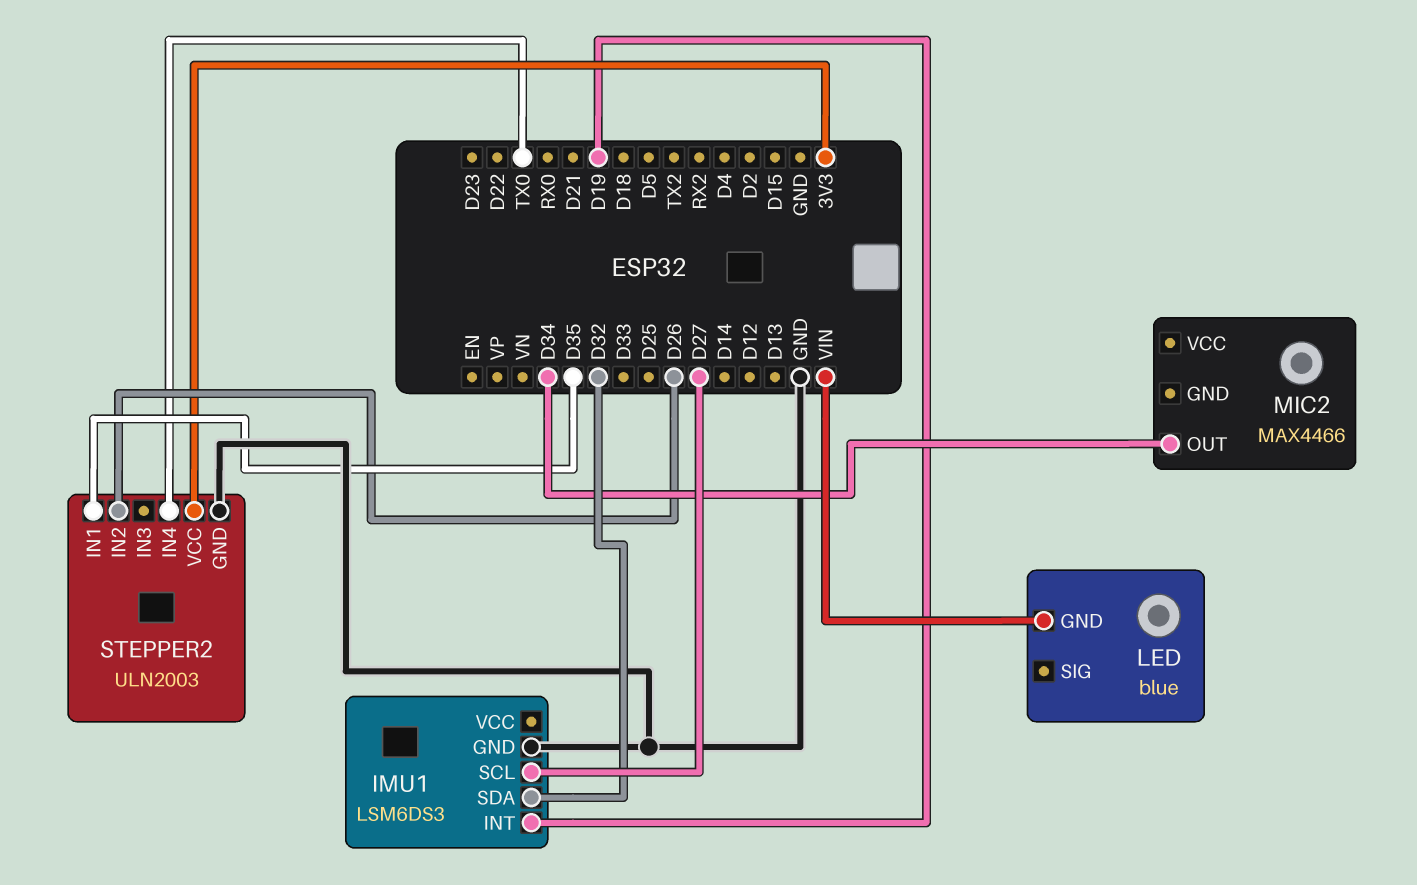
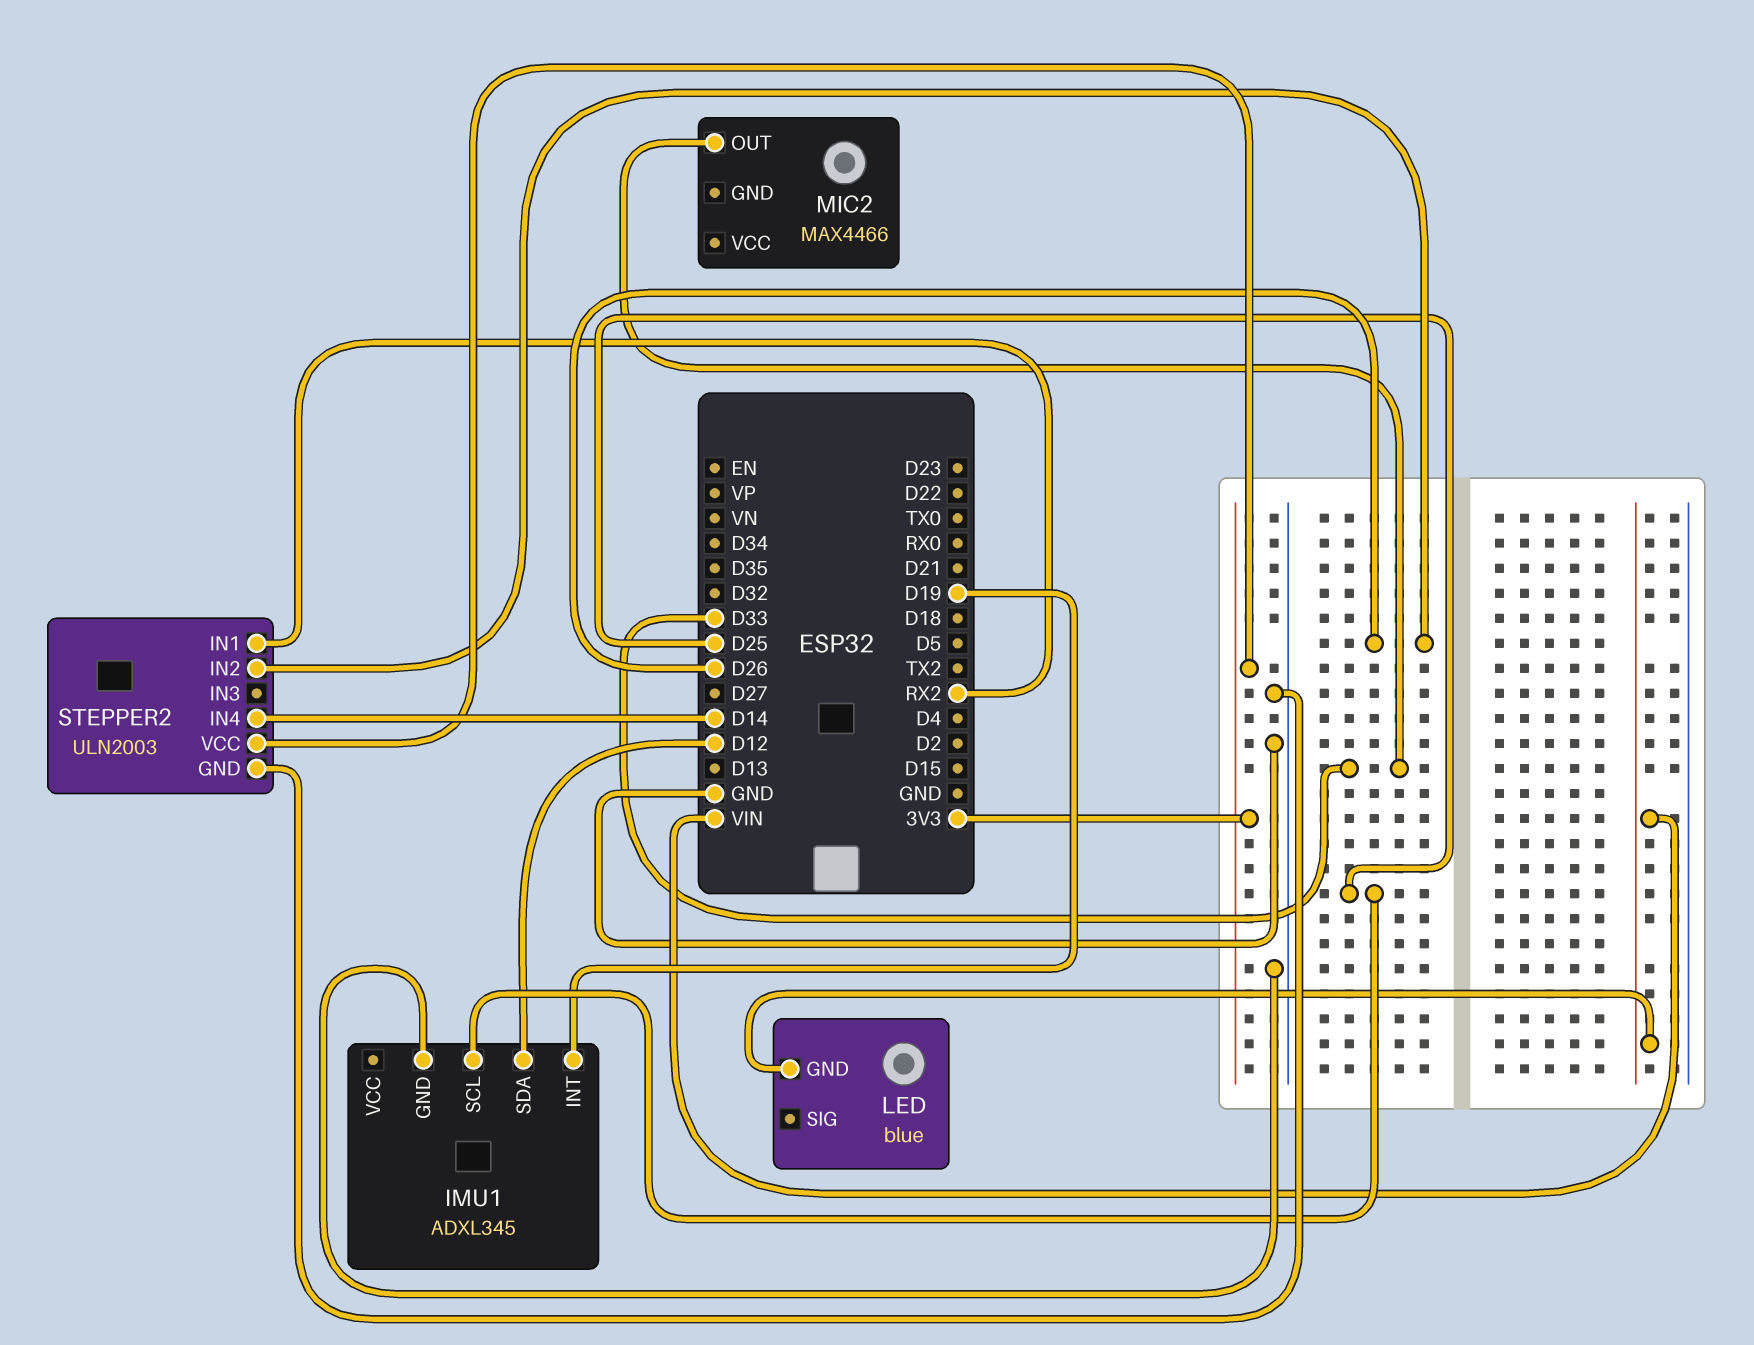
IMU1: LSM6DS3 -> ADXL345
IMU1 pin SCL: D27 -> D25
IMU1 pin SDA: D32 -> D12
MIC2 pin OUT: D34 -> D33
STEPPER2 pin IN1: D35 -> RX2
STEPPER2 pin IN4: TX0 -> D14

